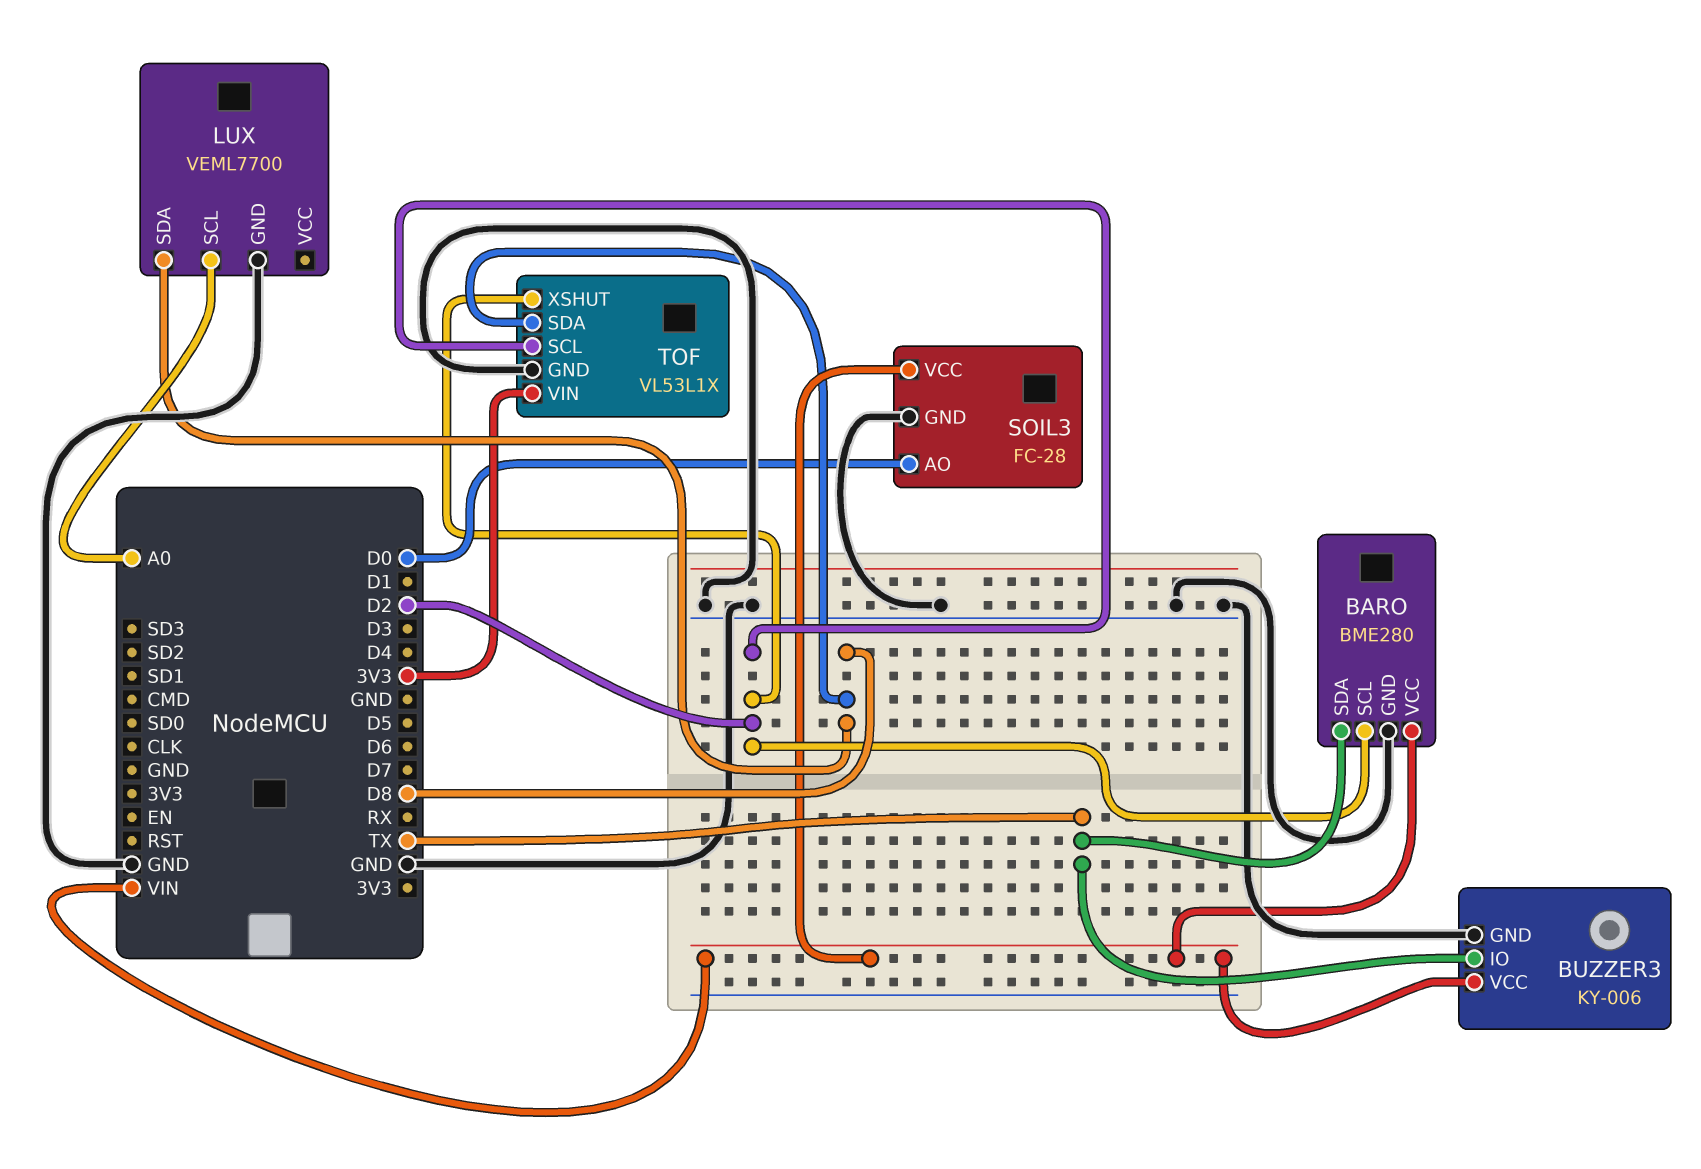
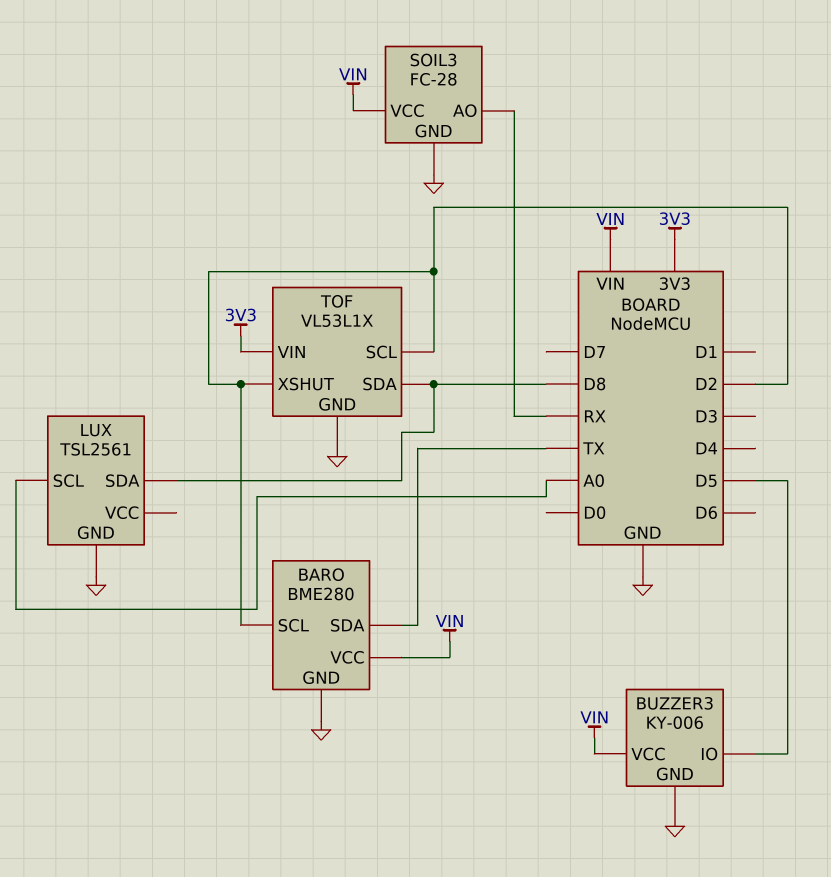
BUZZER3 pin IO: TX -> D5
LUX: VEML7700 -> TSL2561
SOIL3 pin AO: D0 -> RX

